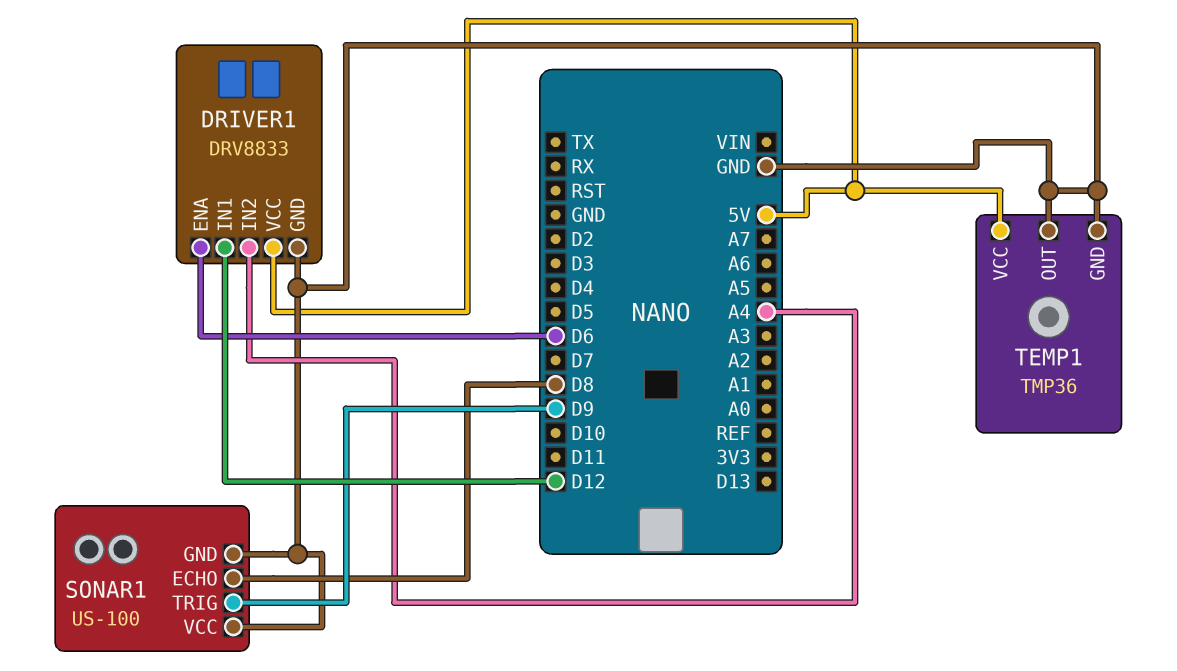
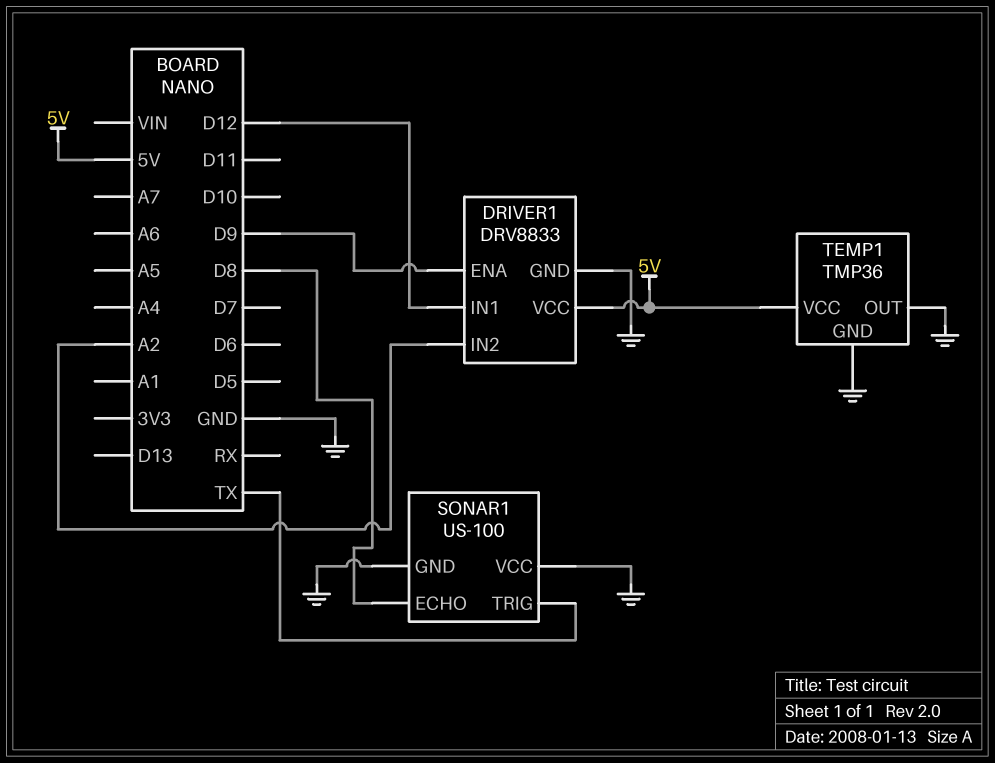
DRIVER1 pin ENA: D6 -> D9
DRIVER1 pin IN2: A4 -> A2
SONAR1 pin TRIG: D9 -> TX

